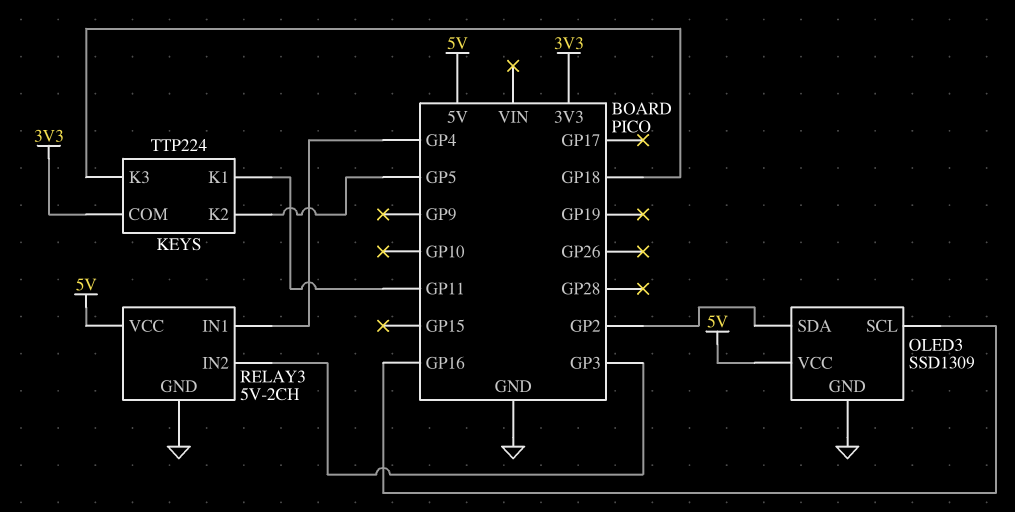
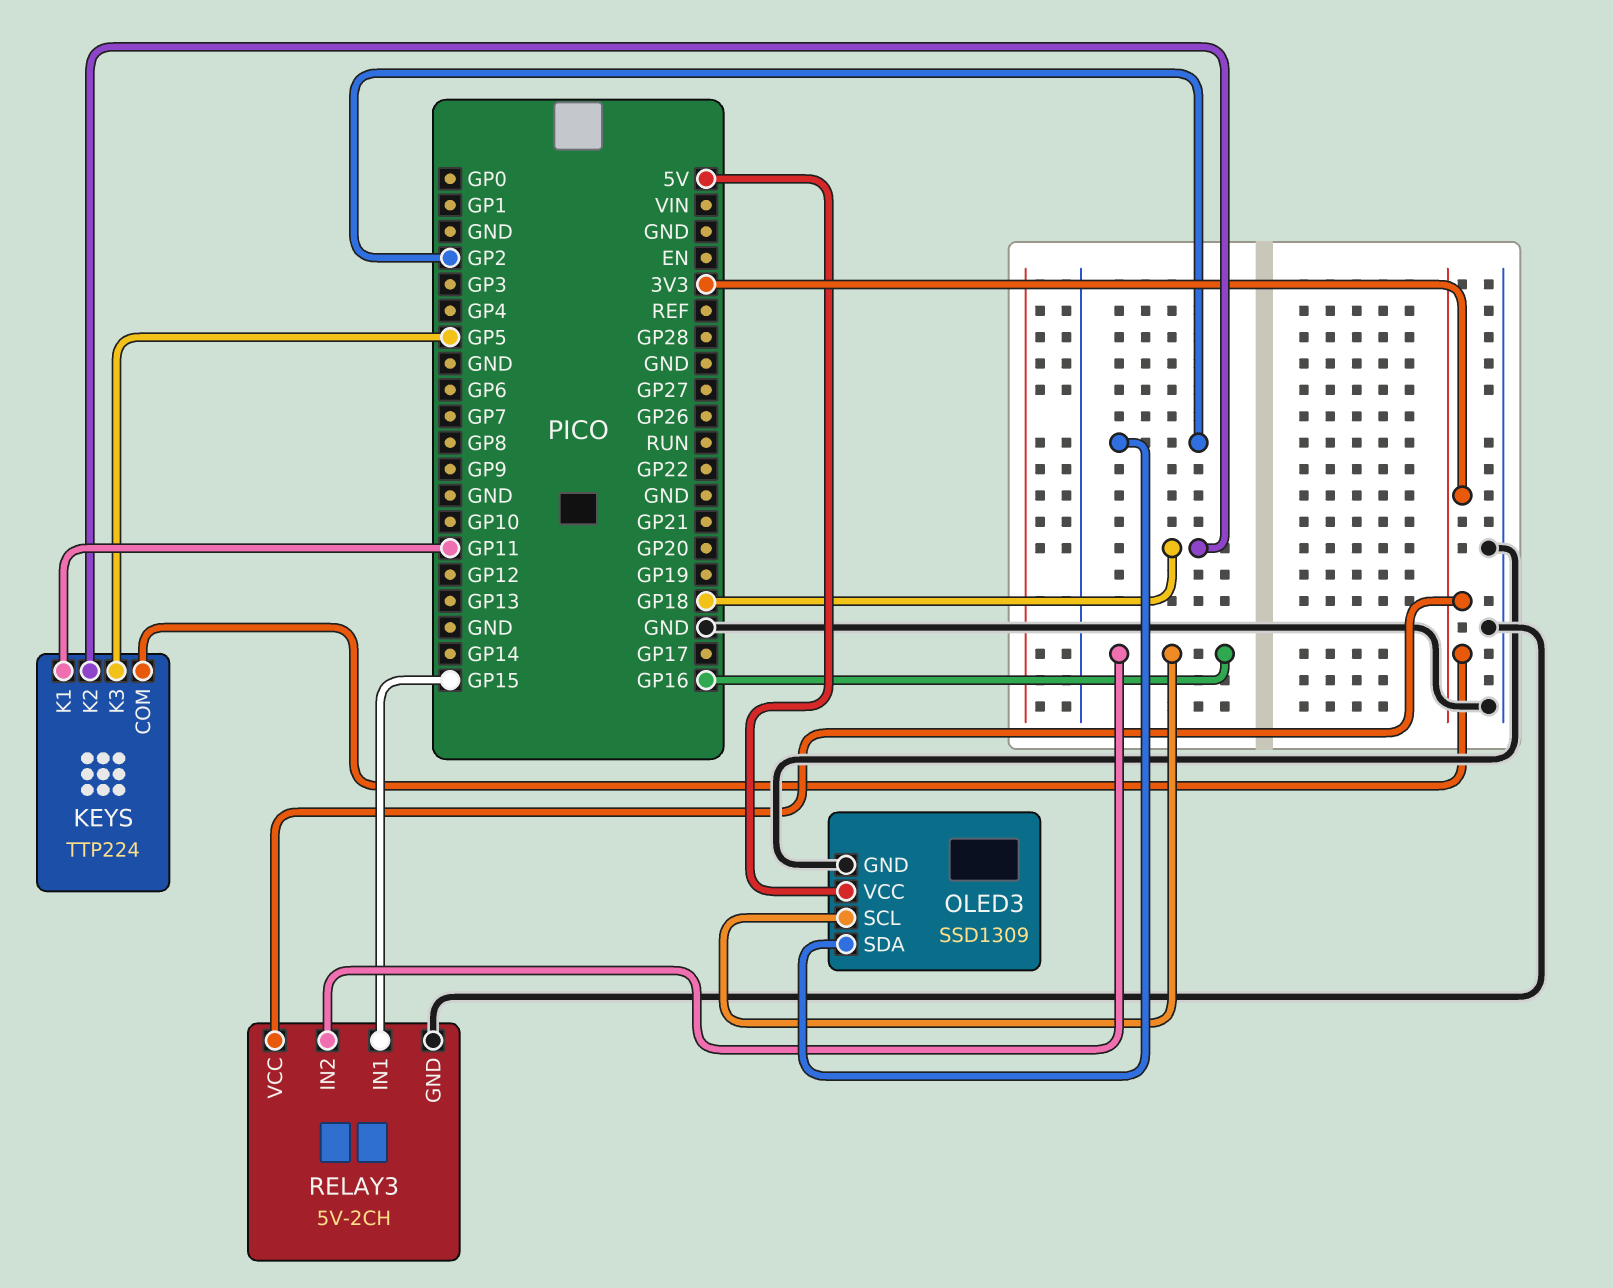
KEYS pin K2: GP5 -> GP18
KEYS pin K3: GP18 -> GP5
RELAY3 pin IN1: GP4 -> GP15
RELAY3 pin IN2: GP3 -> GP16
RELAY3 pin VCC: 5V -> 3V3

